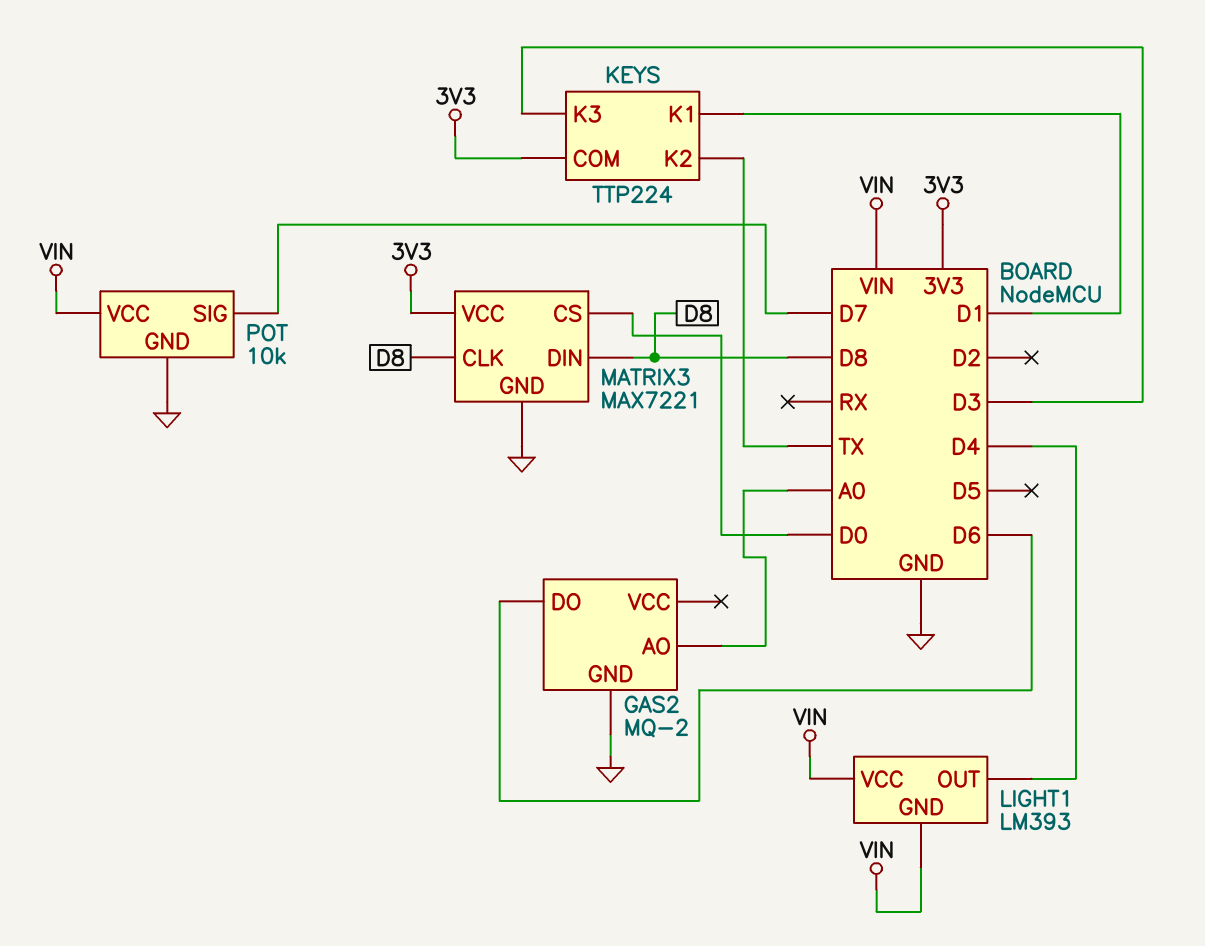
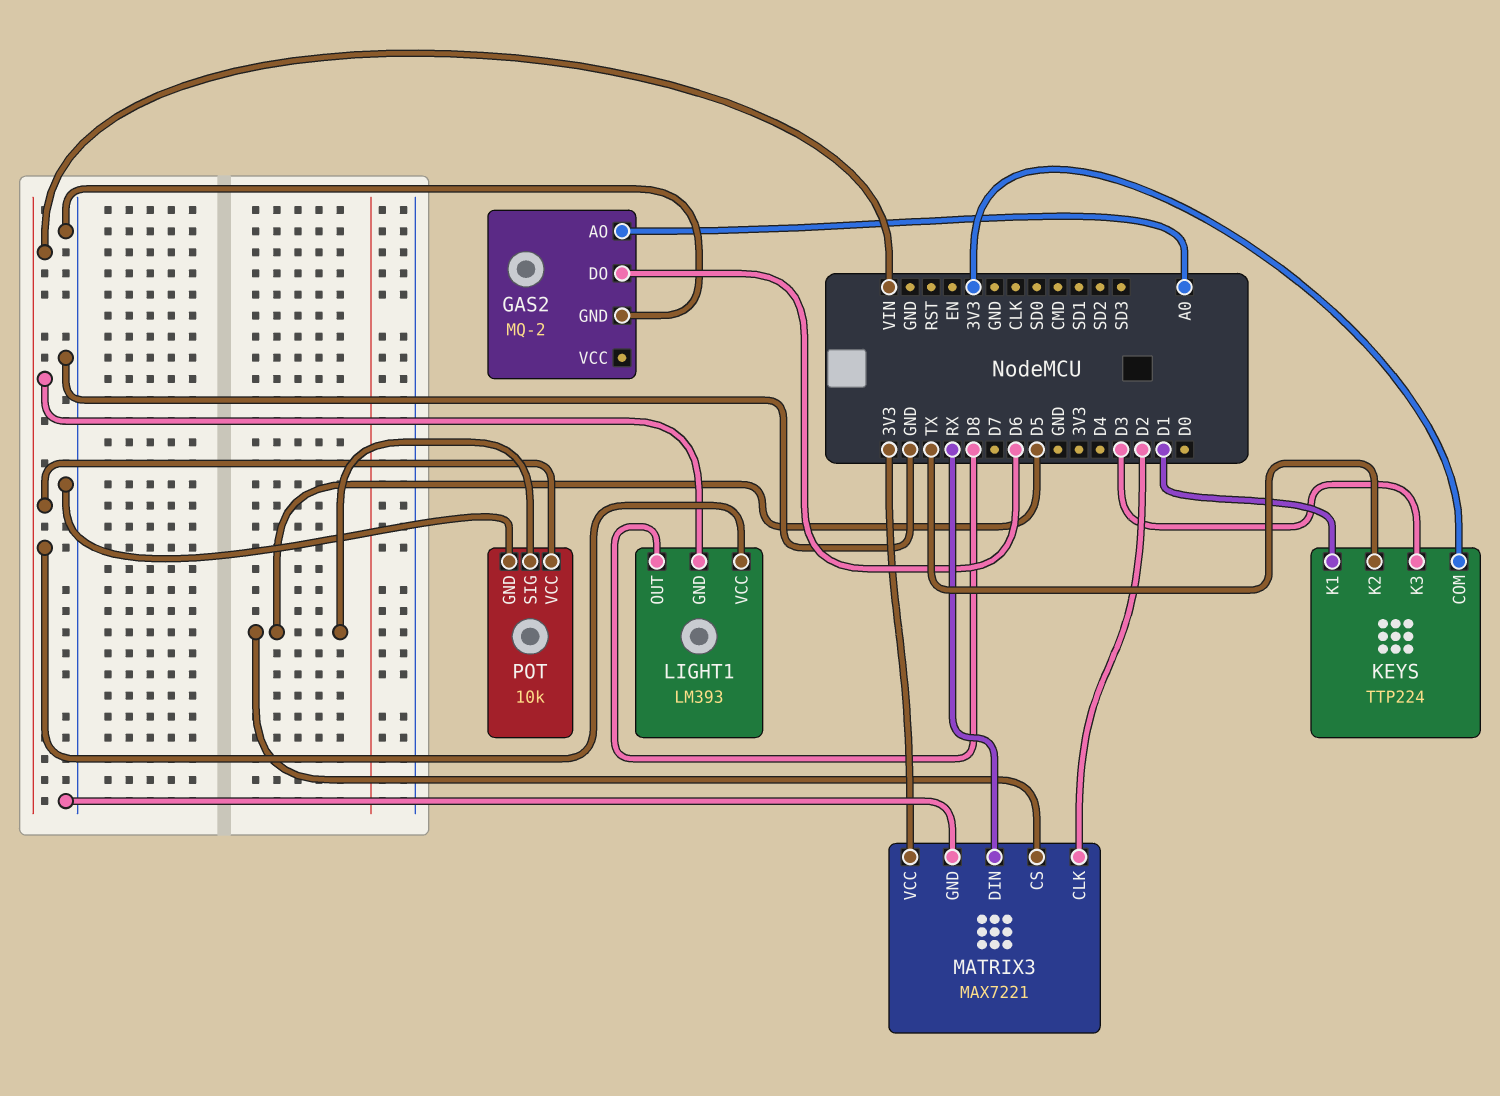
LIGHT1 pin OUT: D4 -> D8
MATRIX3 pin CLK: D8 -> D2
MATRIX3 pin CS: D0 -> D5
MATRIX3 pin DIN: D8 -> RX
POT pin SIG: D7 -> D5

